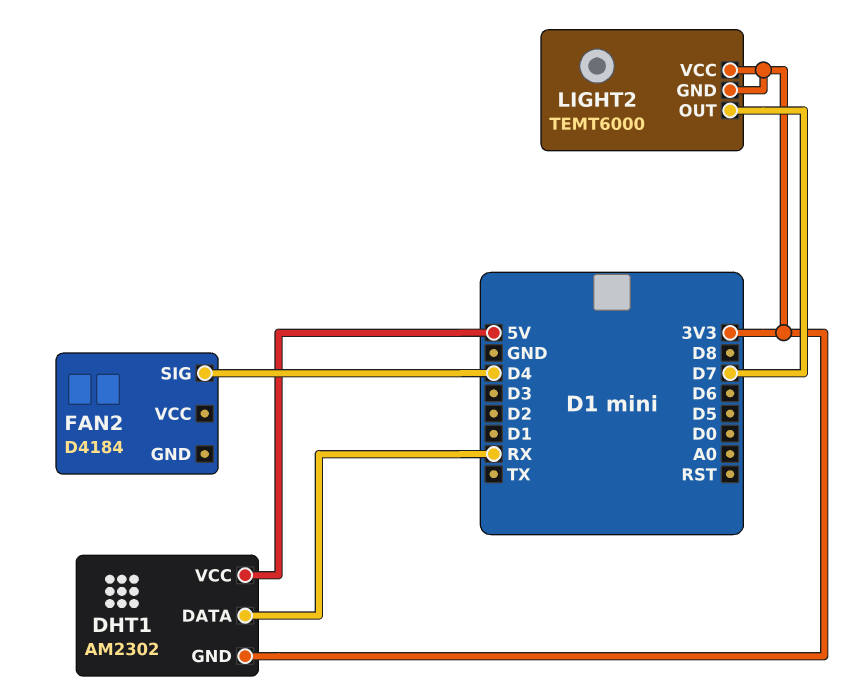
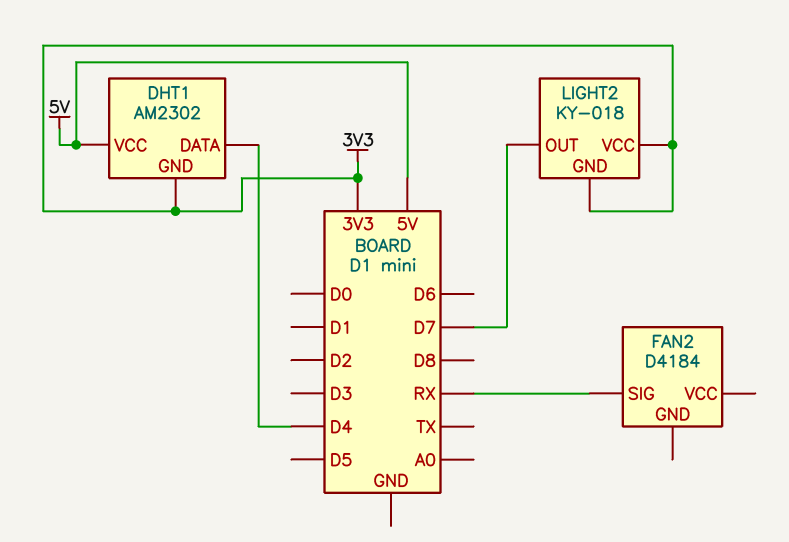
DHT1 pin DATA: RX -> D4
FAN2 pin SIG: D4 -> RX
LIGHT2: TEMT6000 -> KY-018

